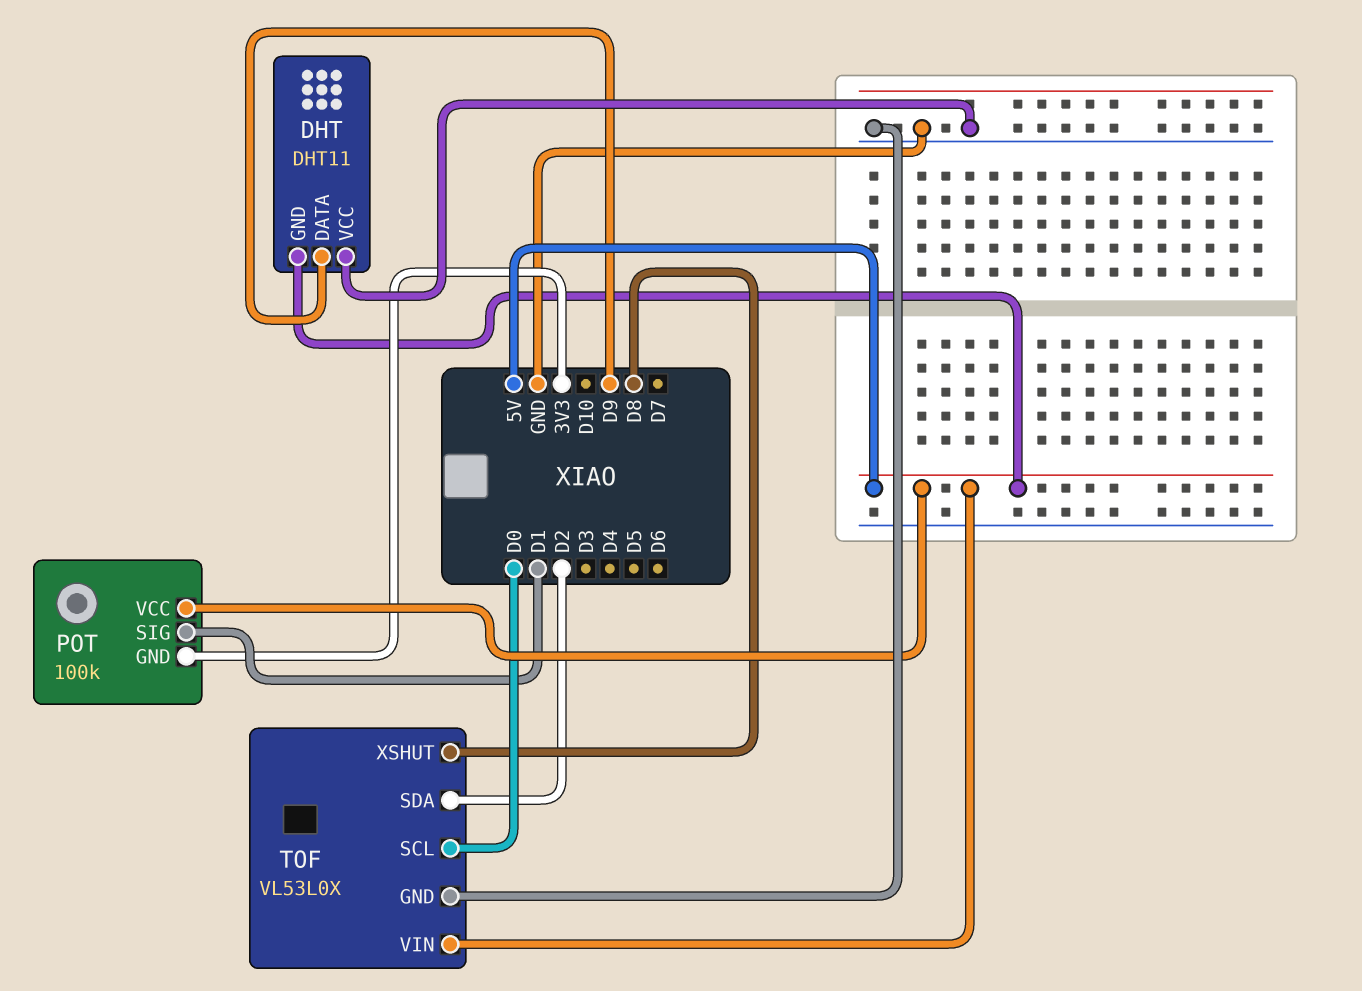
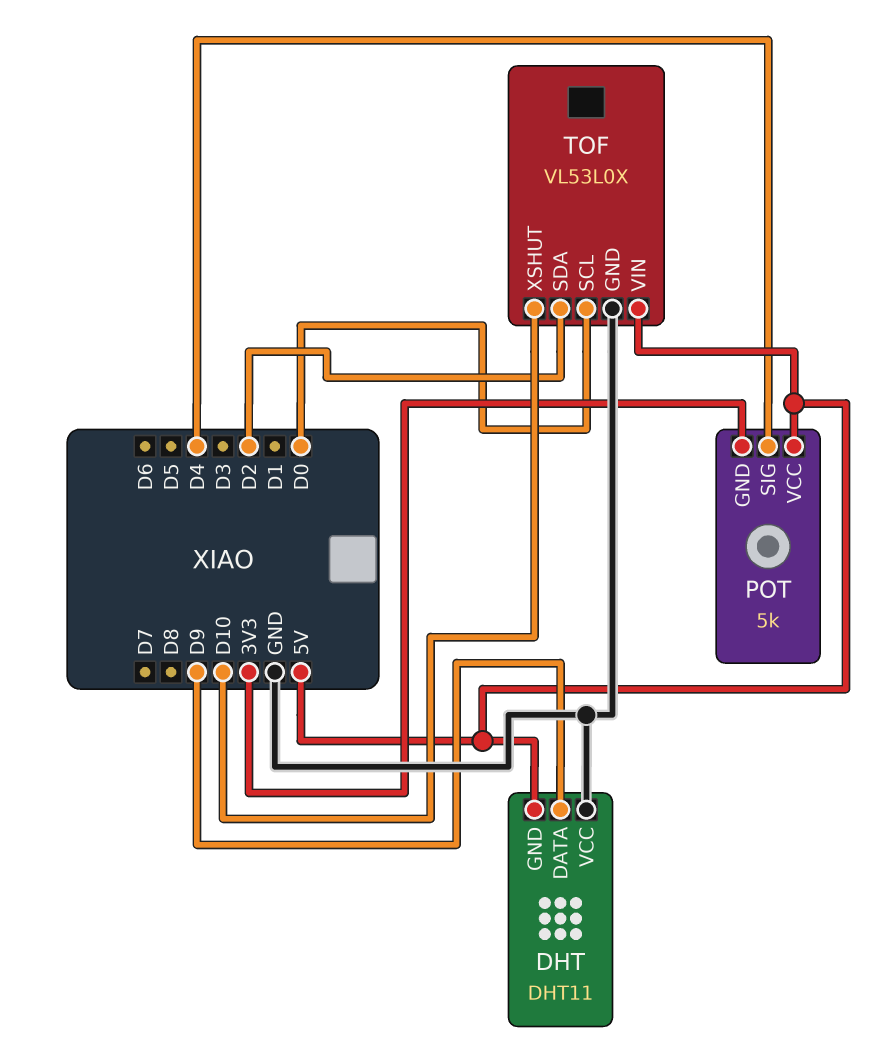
POT: 100k -> 5k
POT pin SIG: D1 -> D4
TOF pin XSHUT: D8 -> D10

